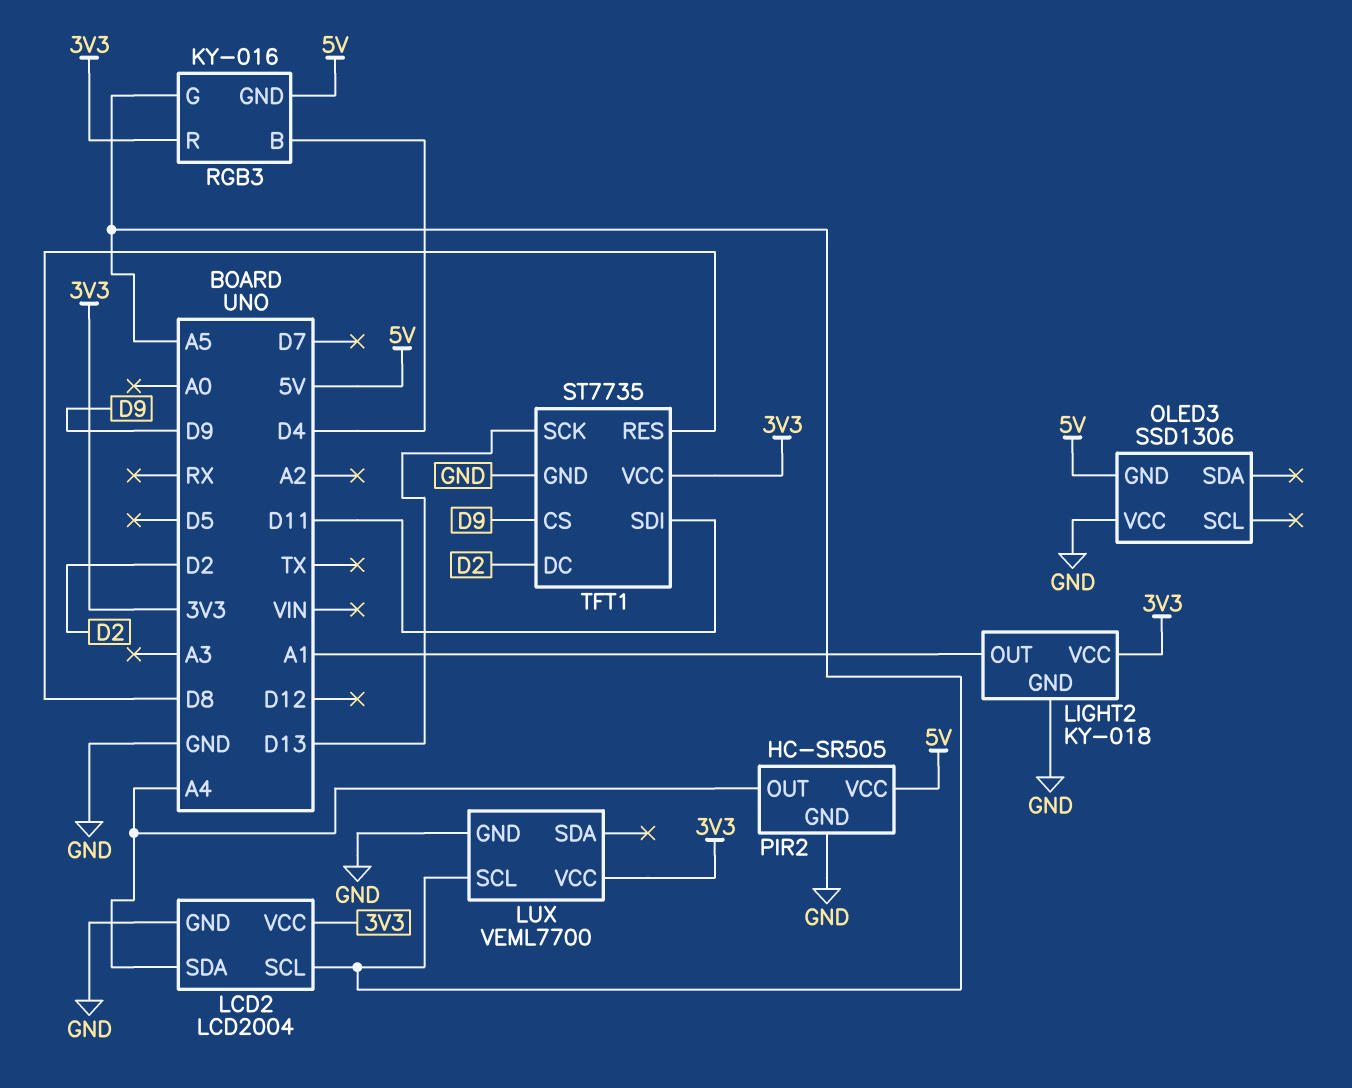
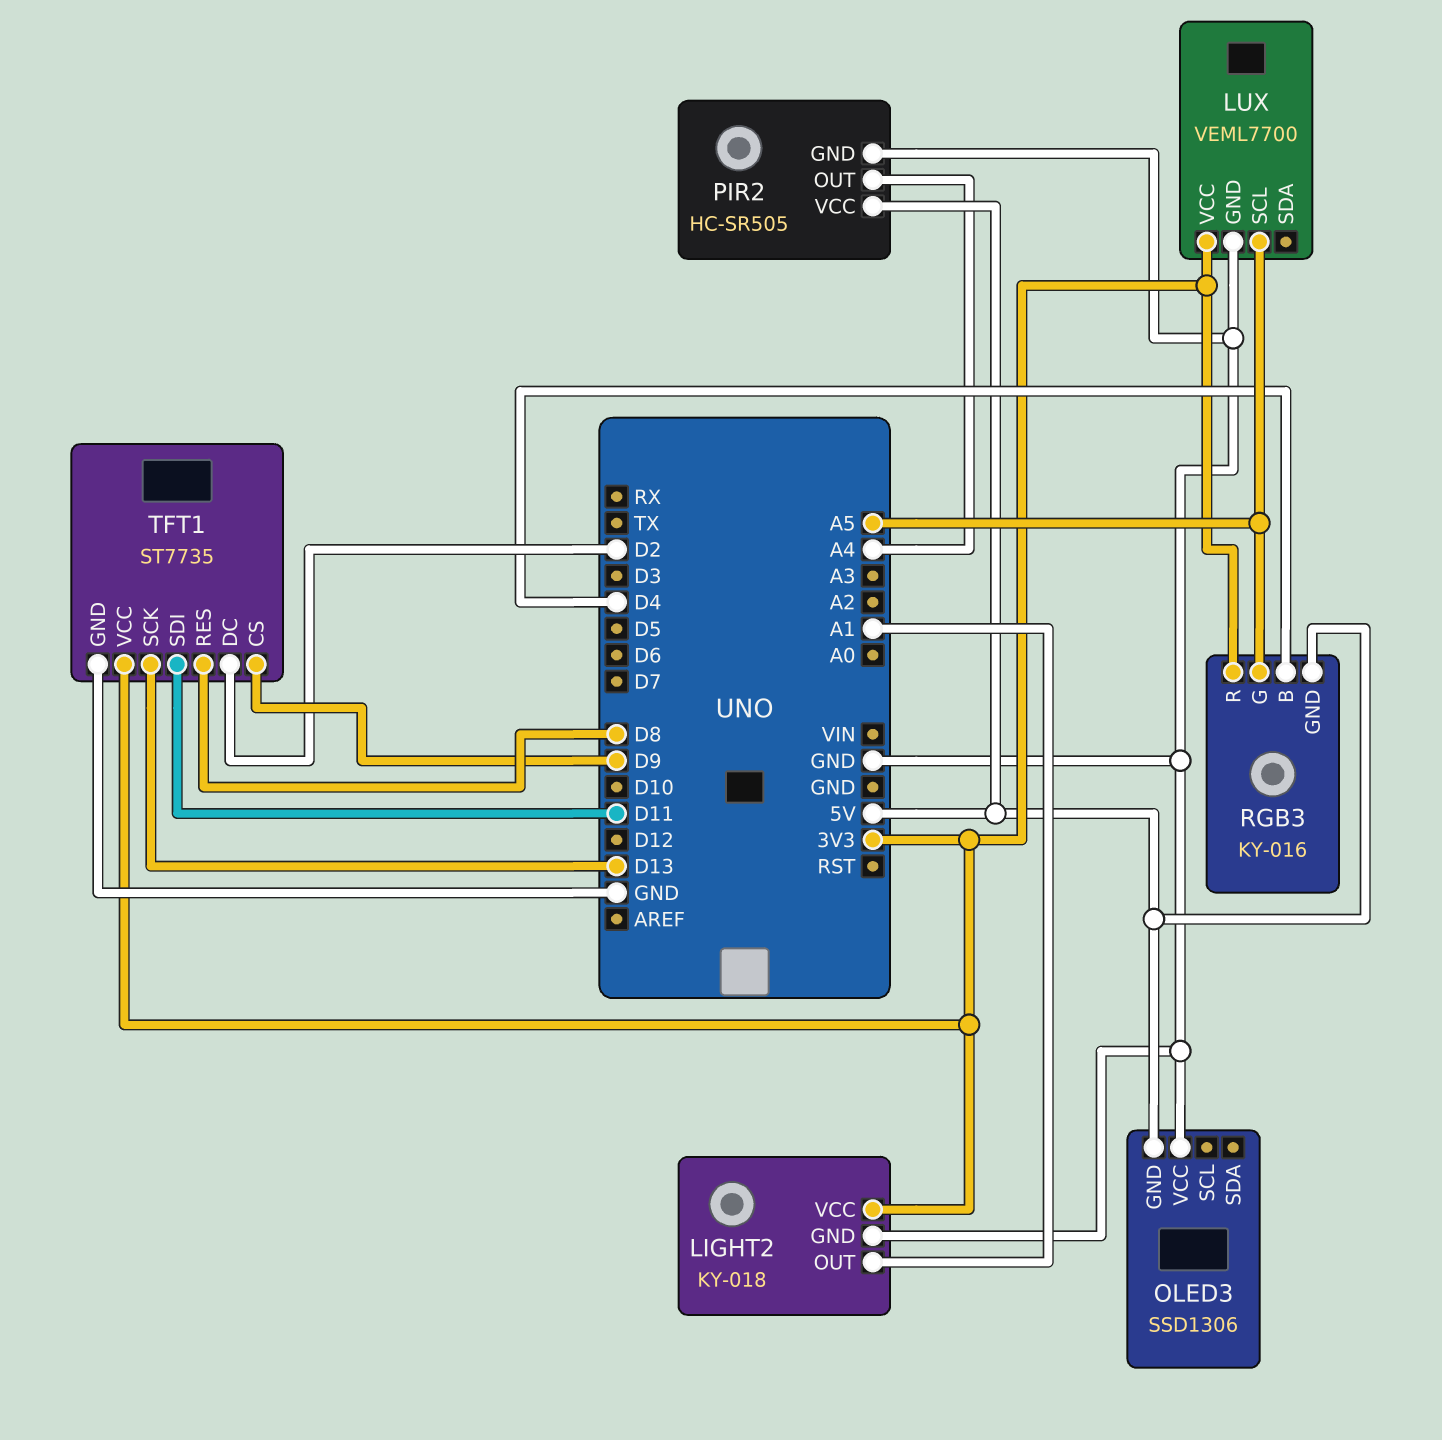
LCD2: LCD2004 -> none
LCD2 pin GND: GND -> none
LCD2 pin SCL: A5 -> none
LCD2 pin SDA: A4 -> none
LCD2 pin VCC: 3V3 -> none

